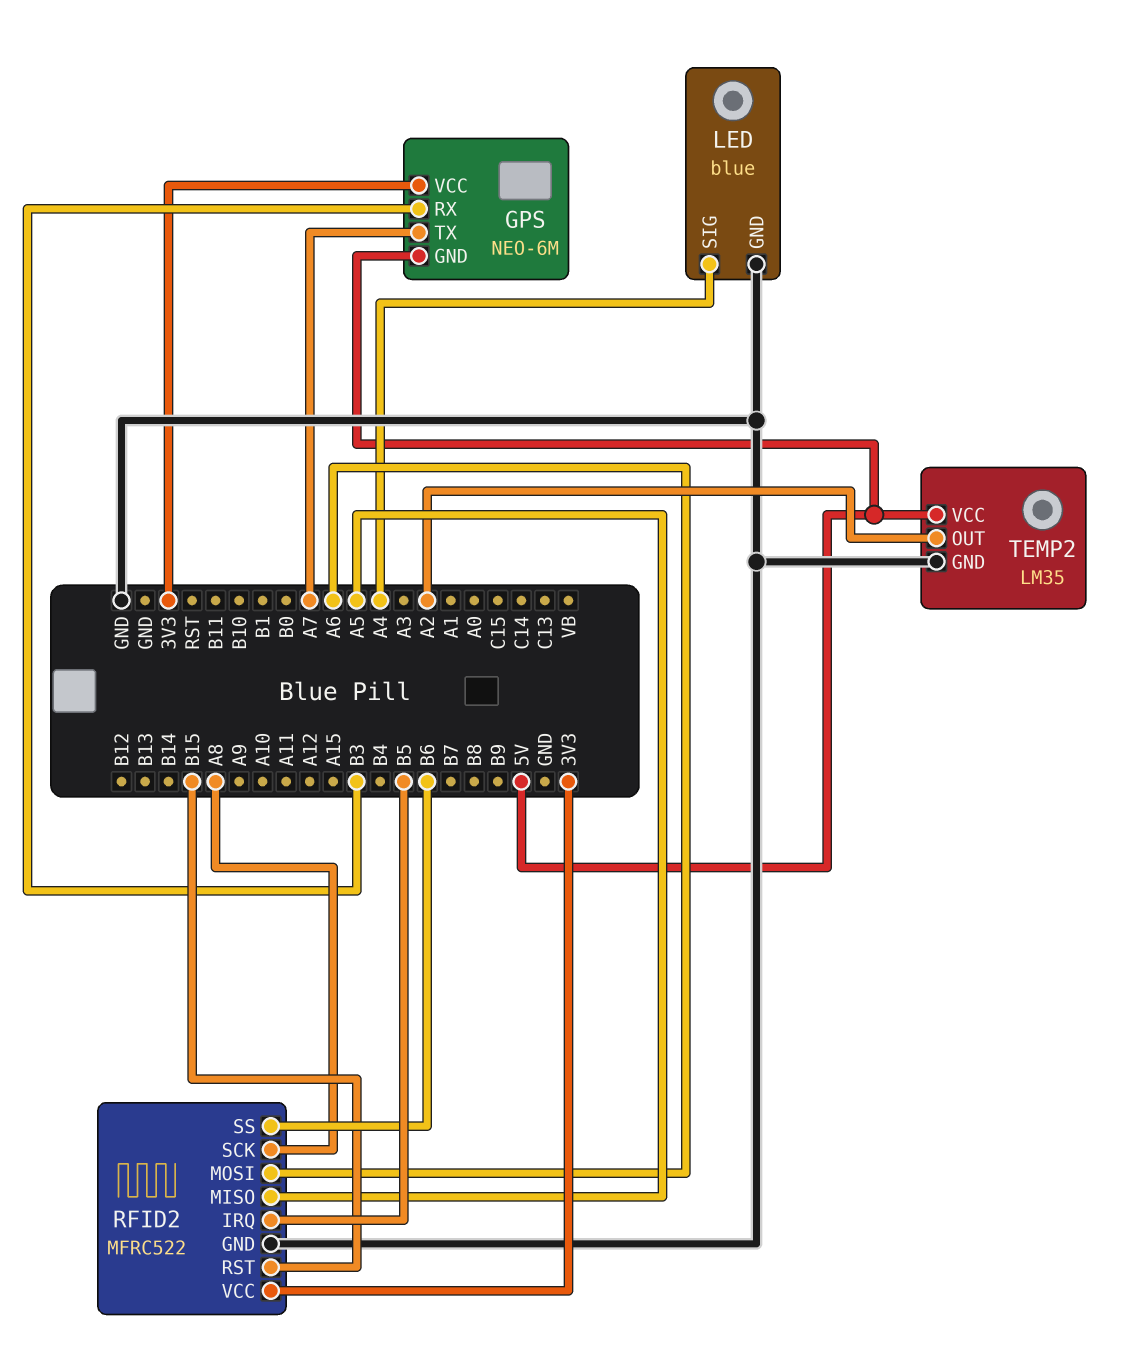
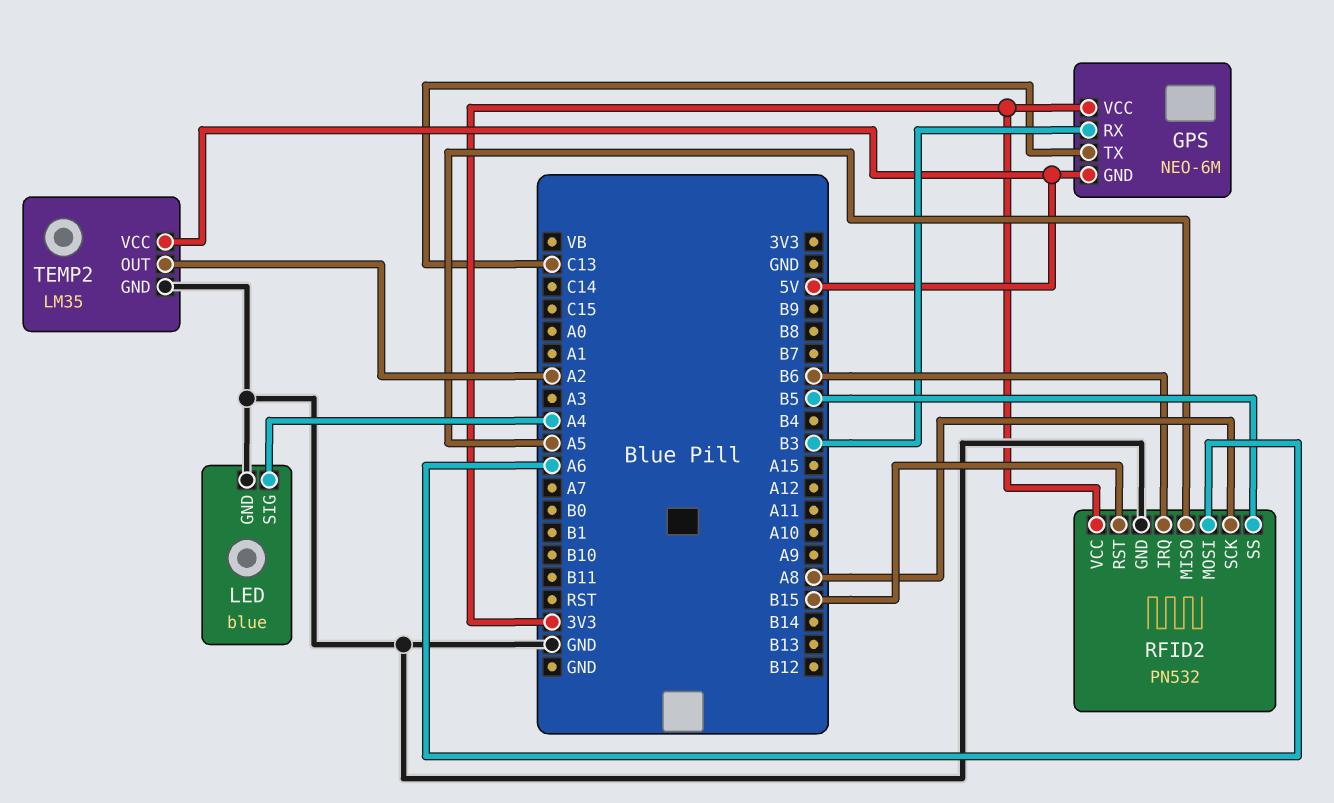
GPS pin TX: A7 -> C13
RFID2: MFRC522 -> PN532
RFID2 pin IRQ: B5 -> B6
RFID2 pin SS: B6 -> B5

